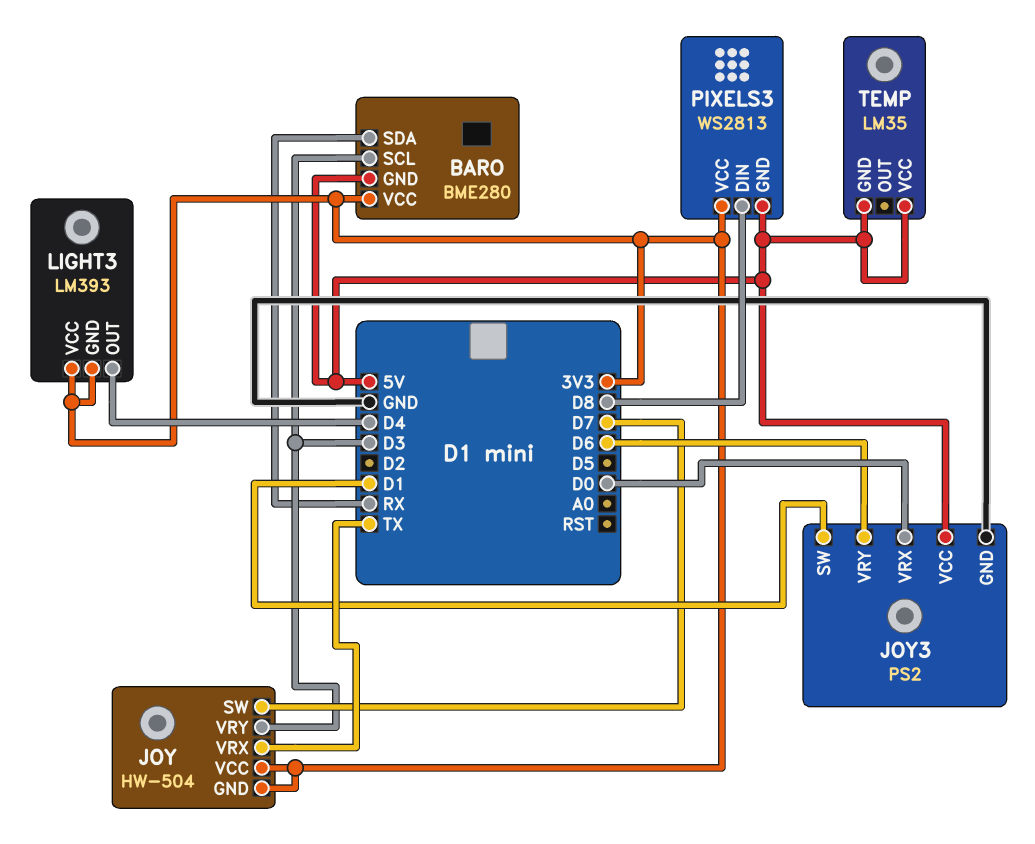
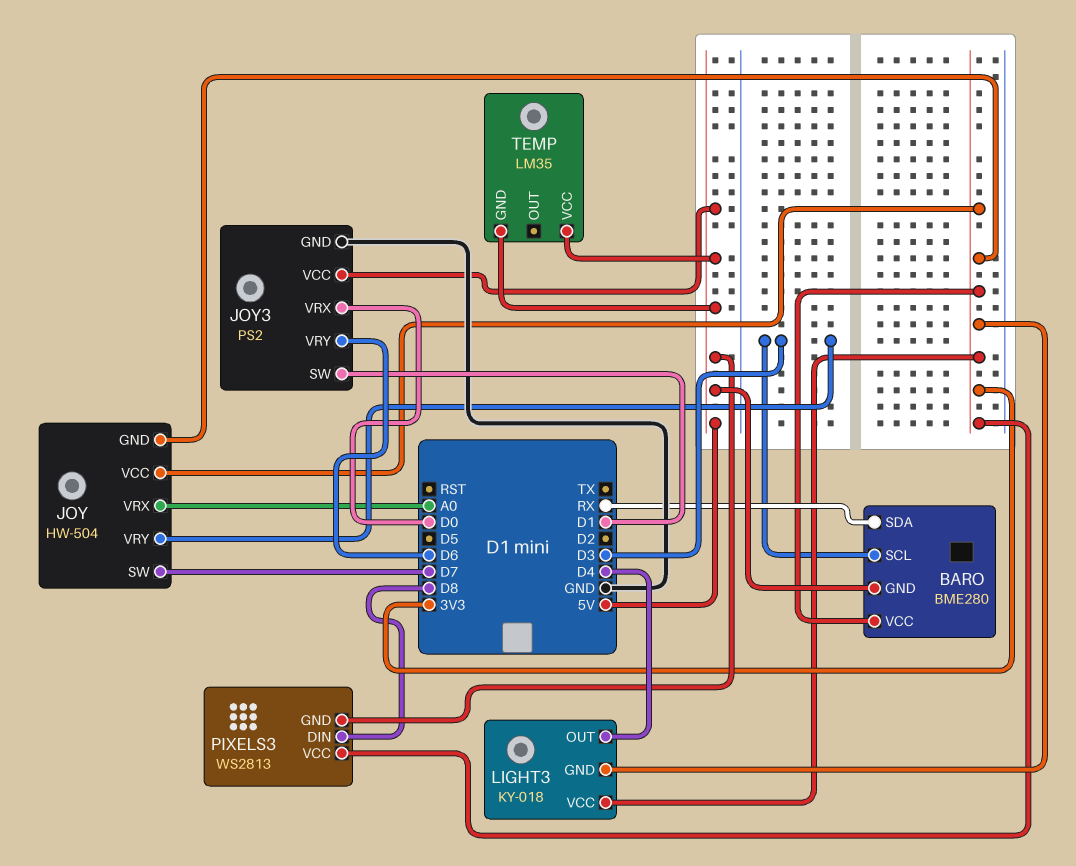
JOY pin VRX: TX -> A0
LIGHT3: LM393 -> KY-018

